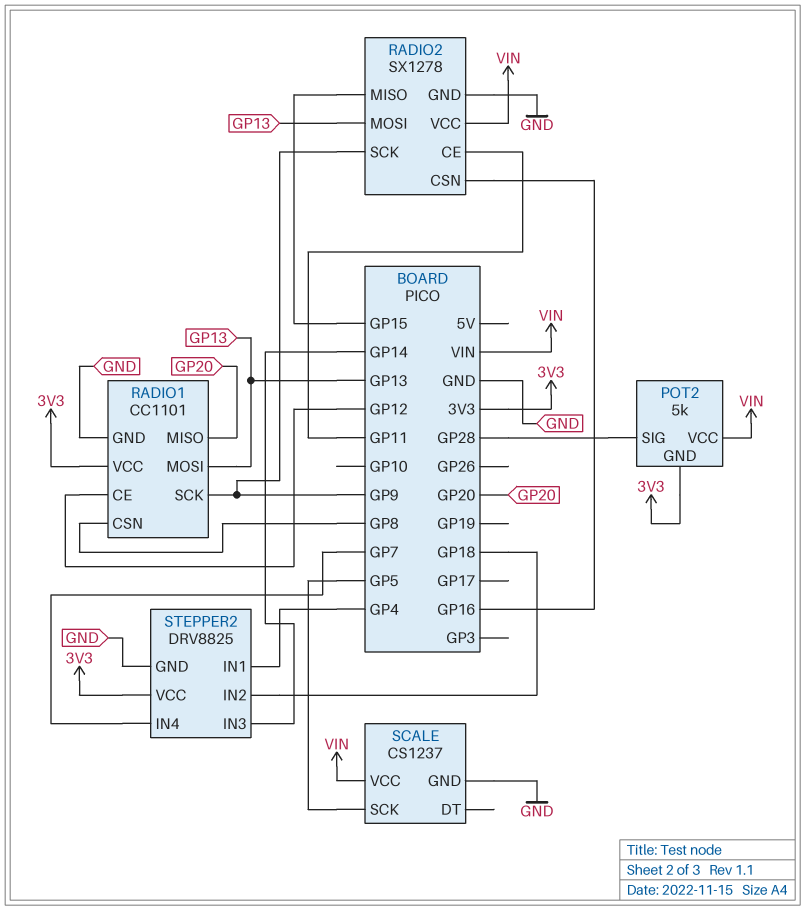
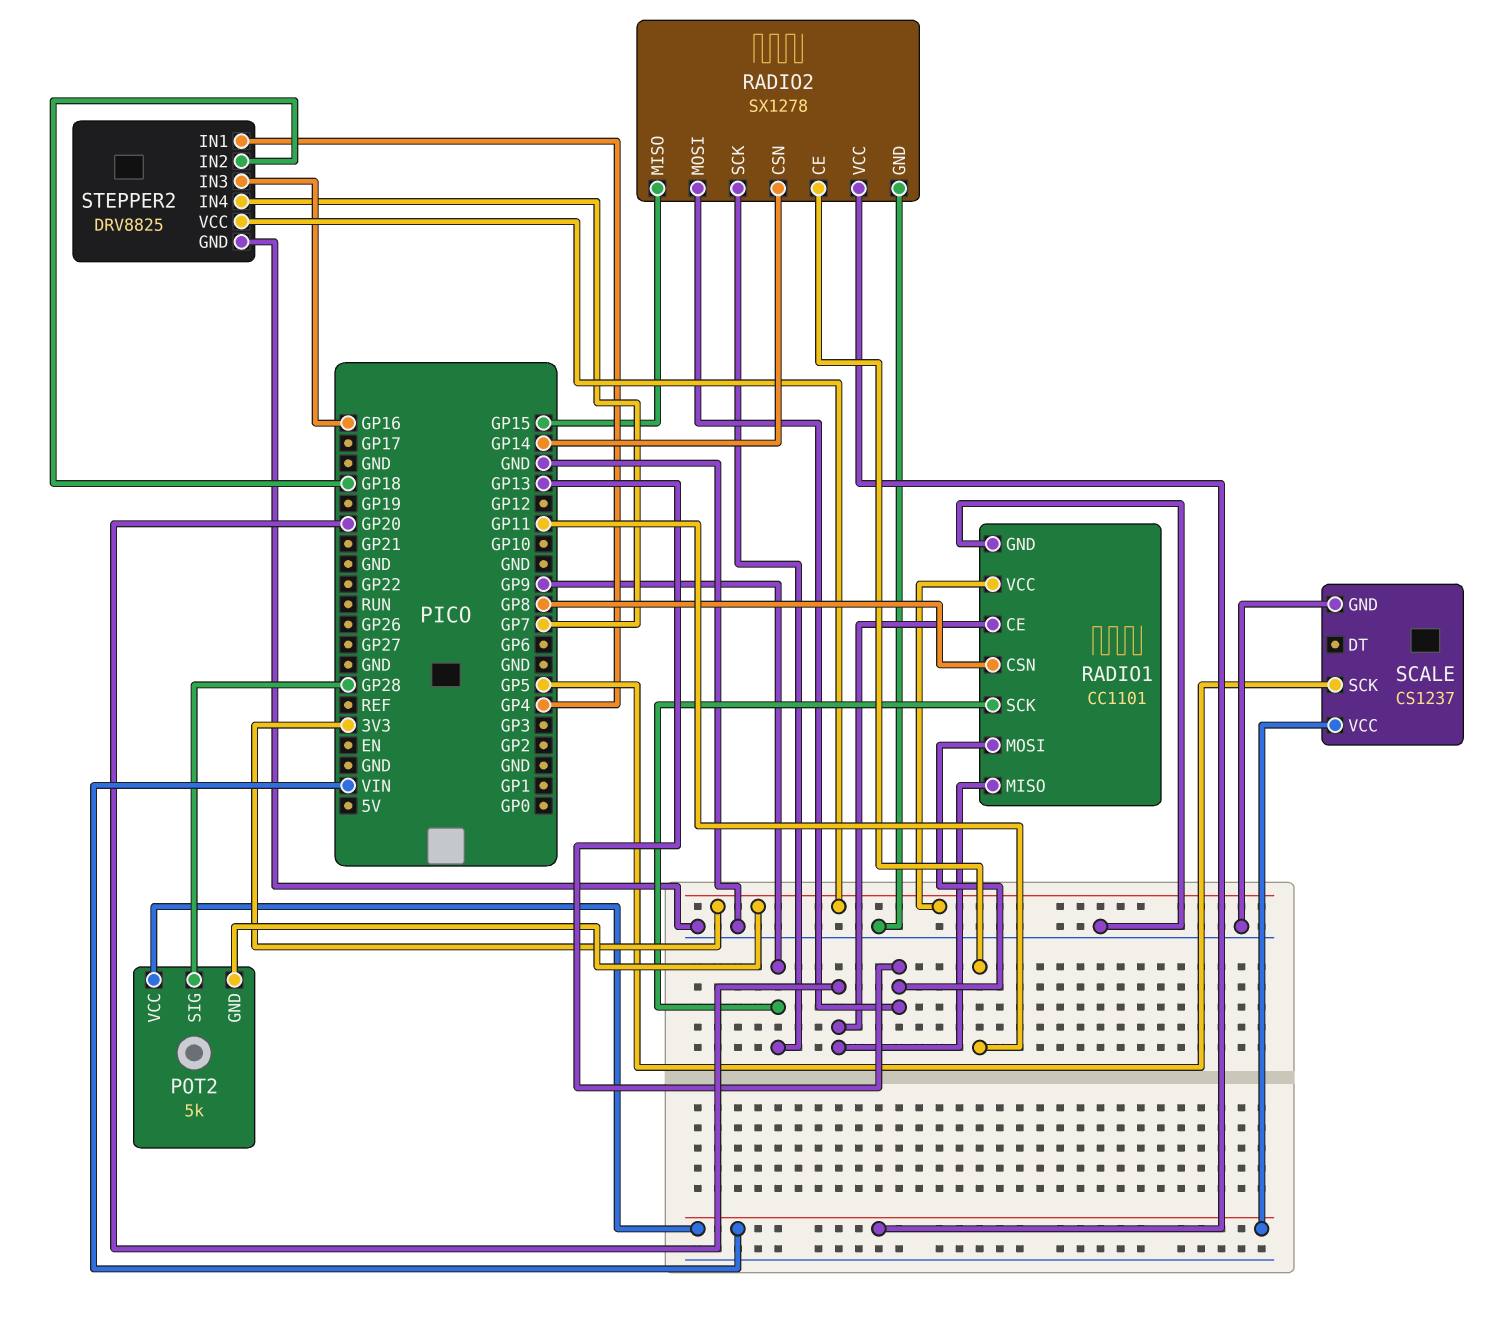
RADIO1 pin CE: GP12 -> GP20
RADIO2 pin CSN: GP16 -> GP14
STEPPER2 pin IN3: GP14 -> GP16

